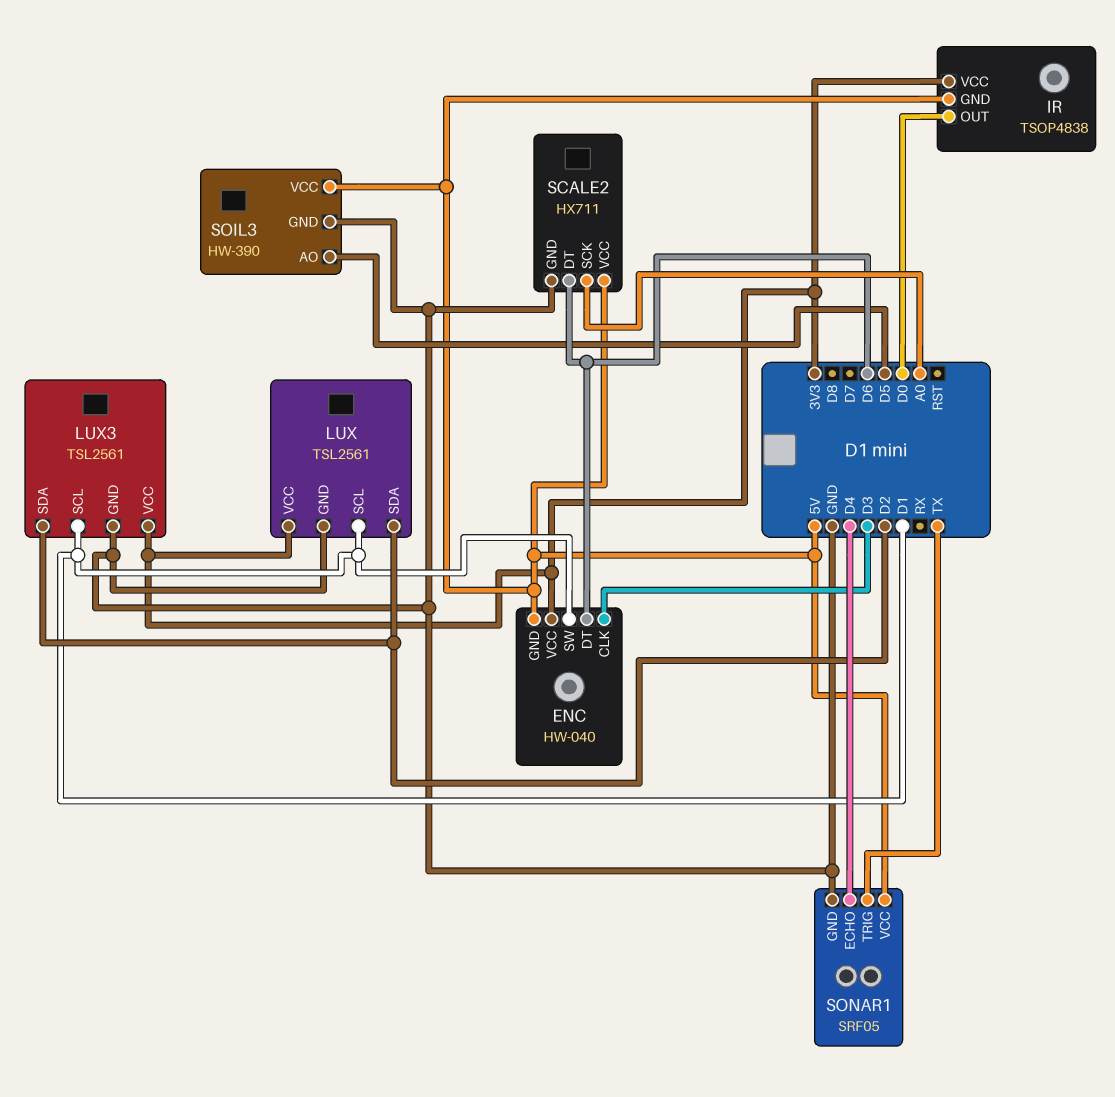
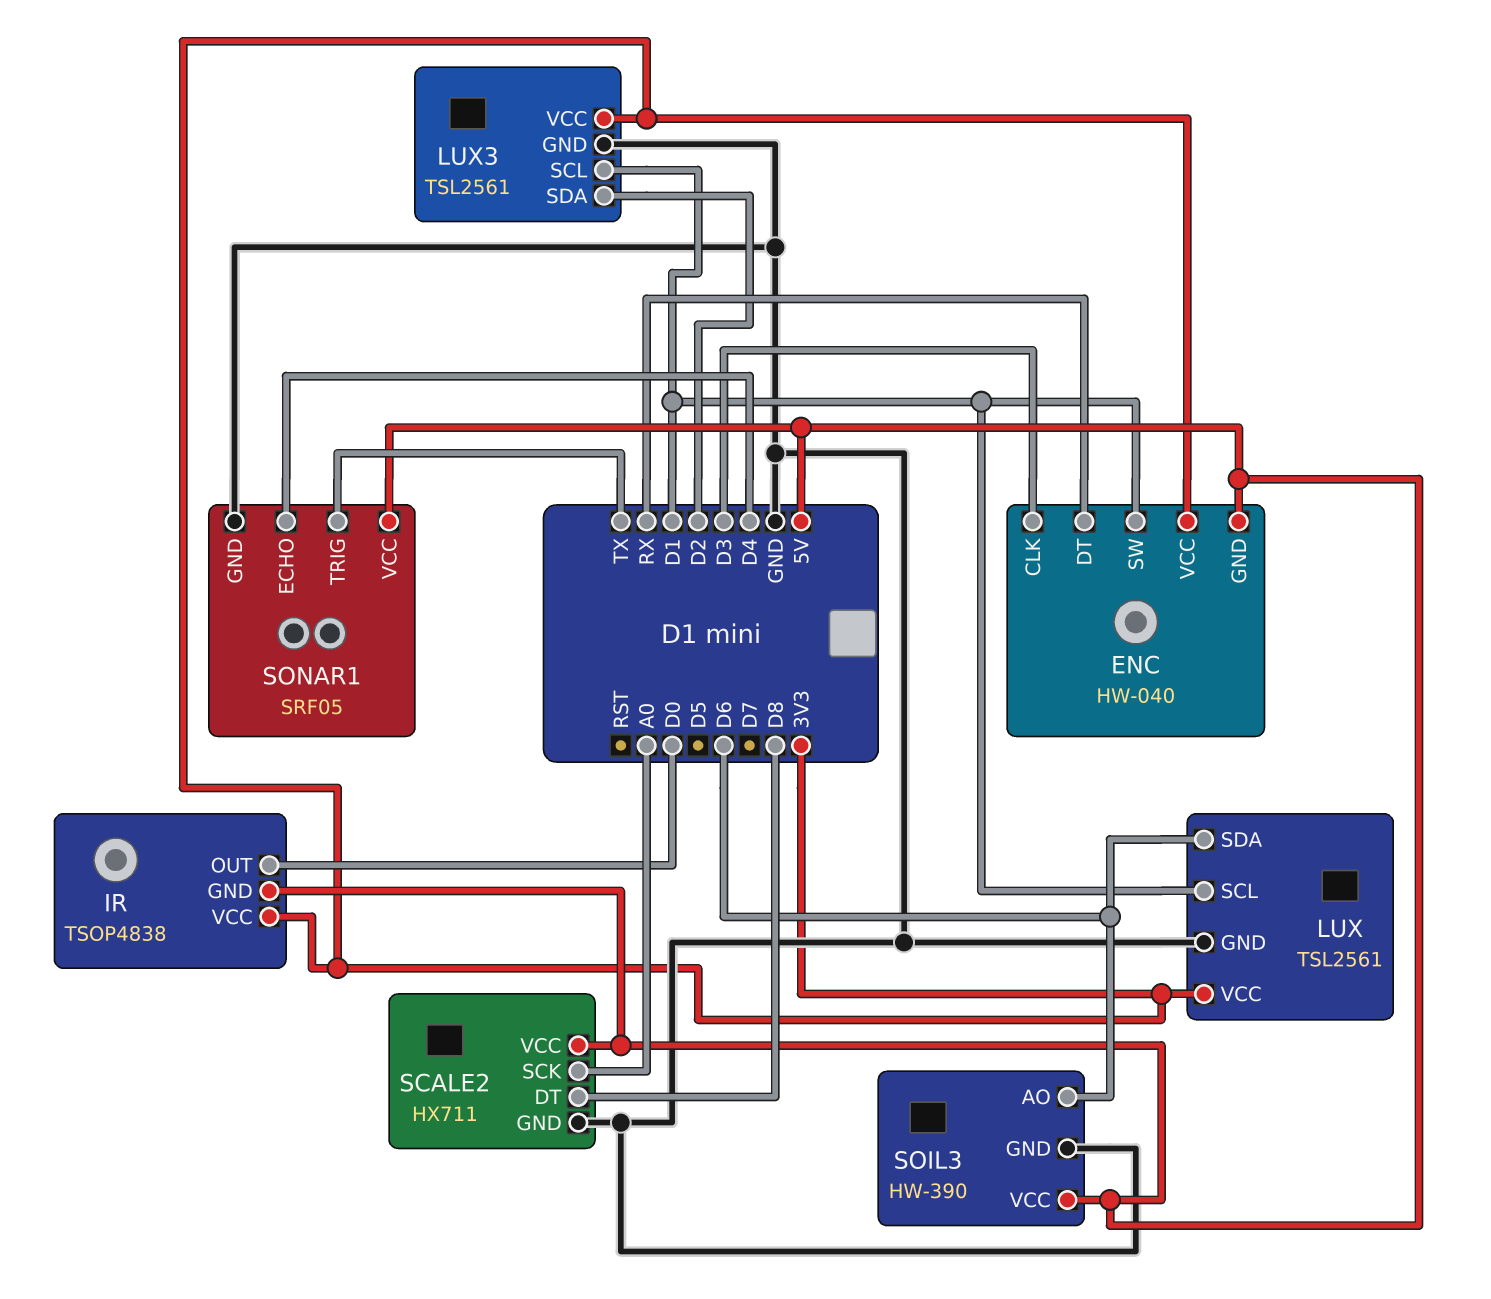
ENC pin DT: D6 -> RX
LUX pin SDA: D2 -> D6
SCALE2 pin DT: D6 -> D8
SOIL3 pin AO: D5 -> D6

